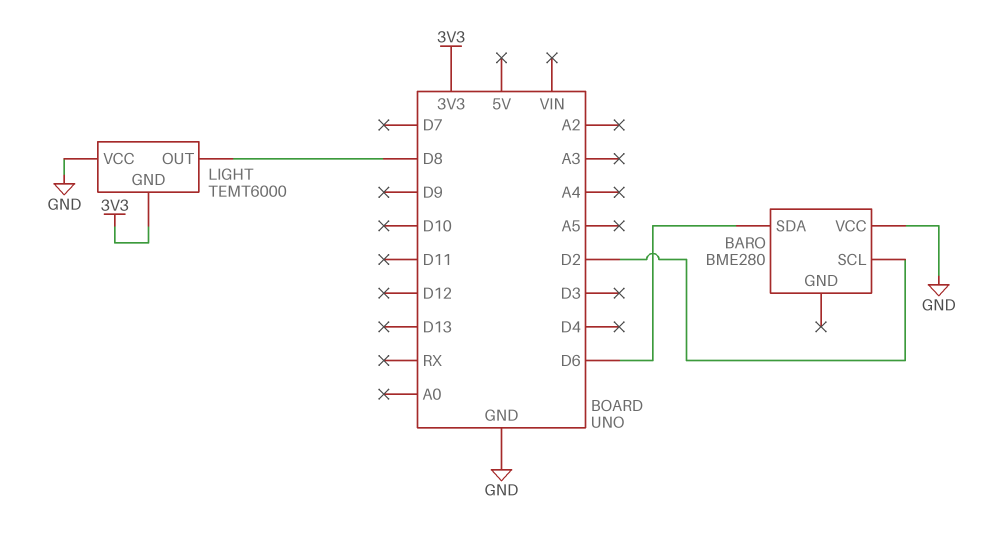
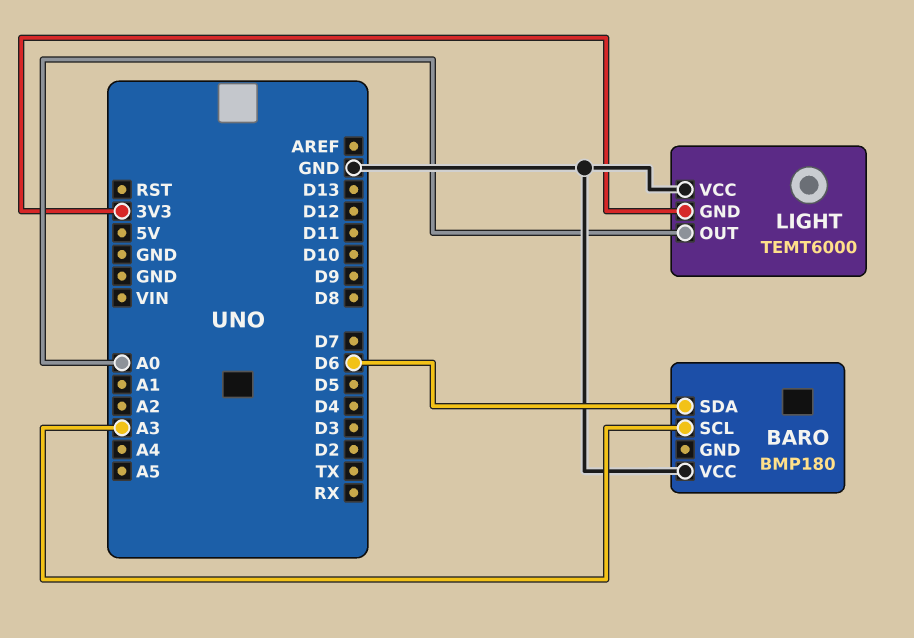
BARO: BME280 -> BMP180
BARO pin SCL: D2 -> A3
LIGHT pin OUT: D8 -> A0

